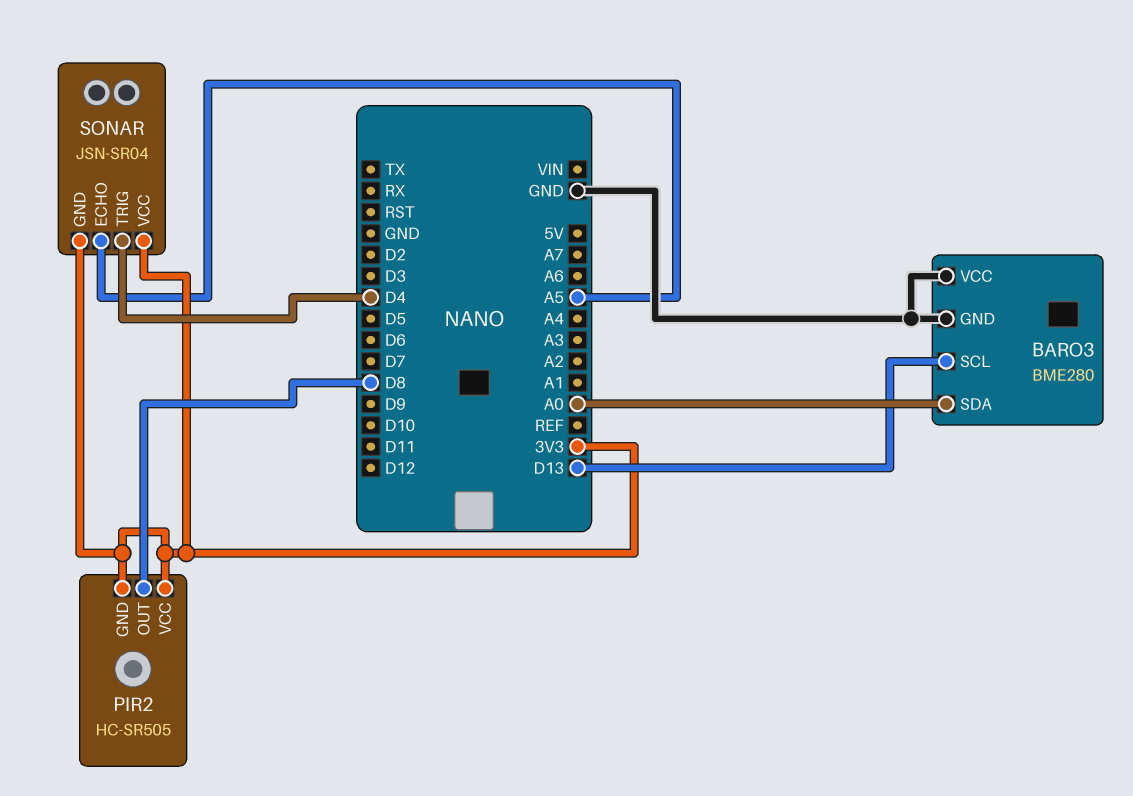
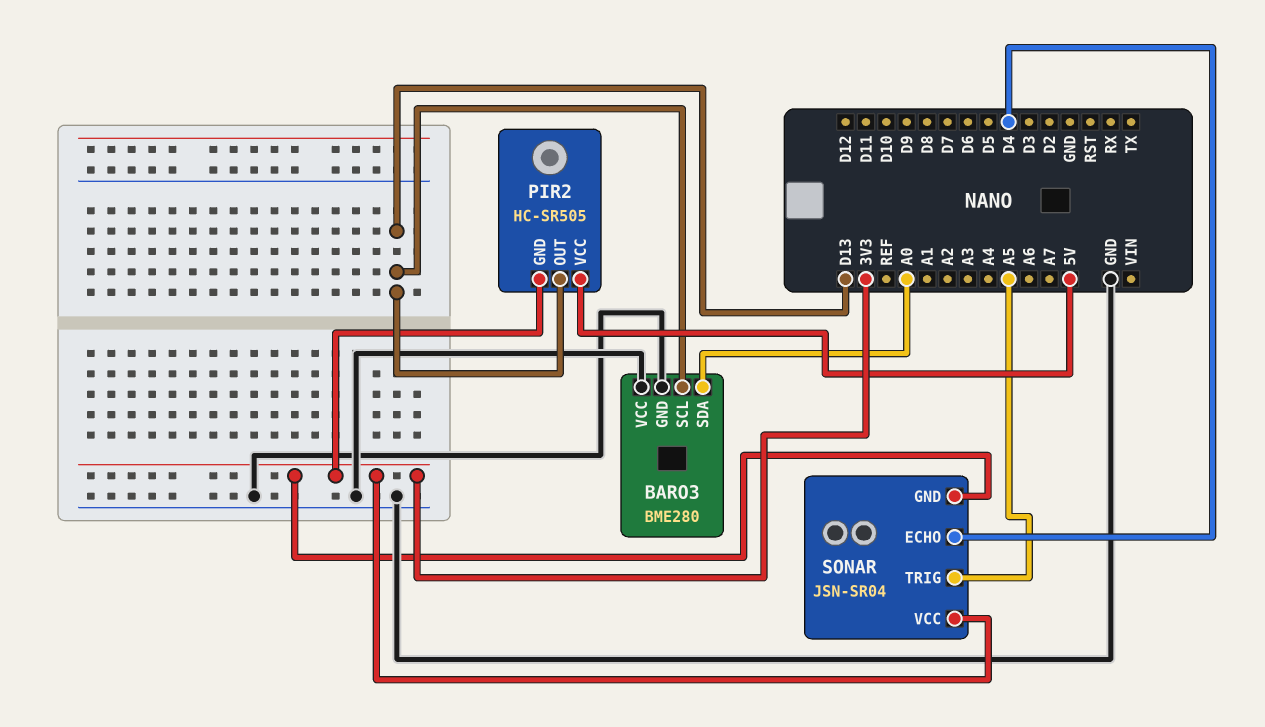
PIR2 pin OUT: D8 -> D13
PIR2 pin VCC: 3V3 -> 5V
SONAR pin ECHO: A5 -> D4
SONAR pin TRIG: D4 -> A5

